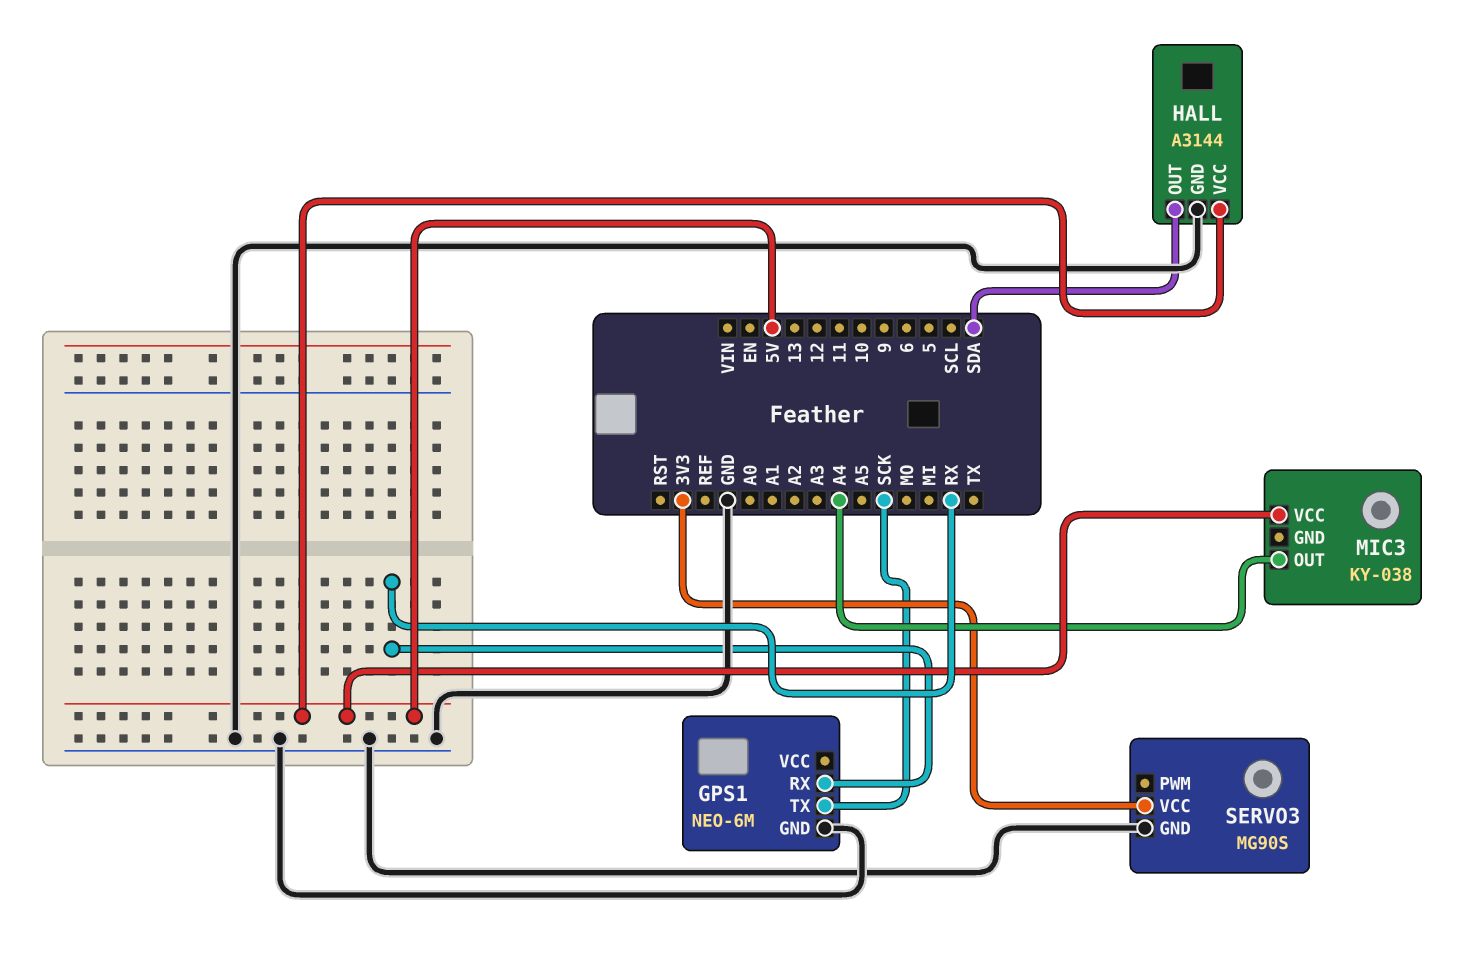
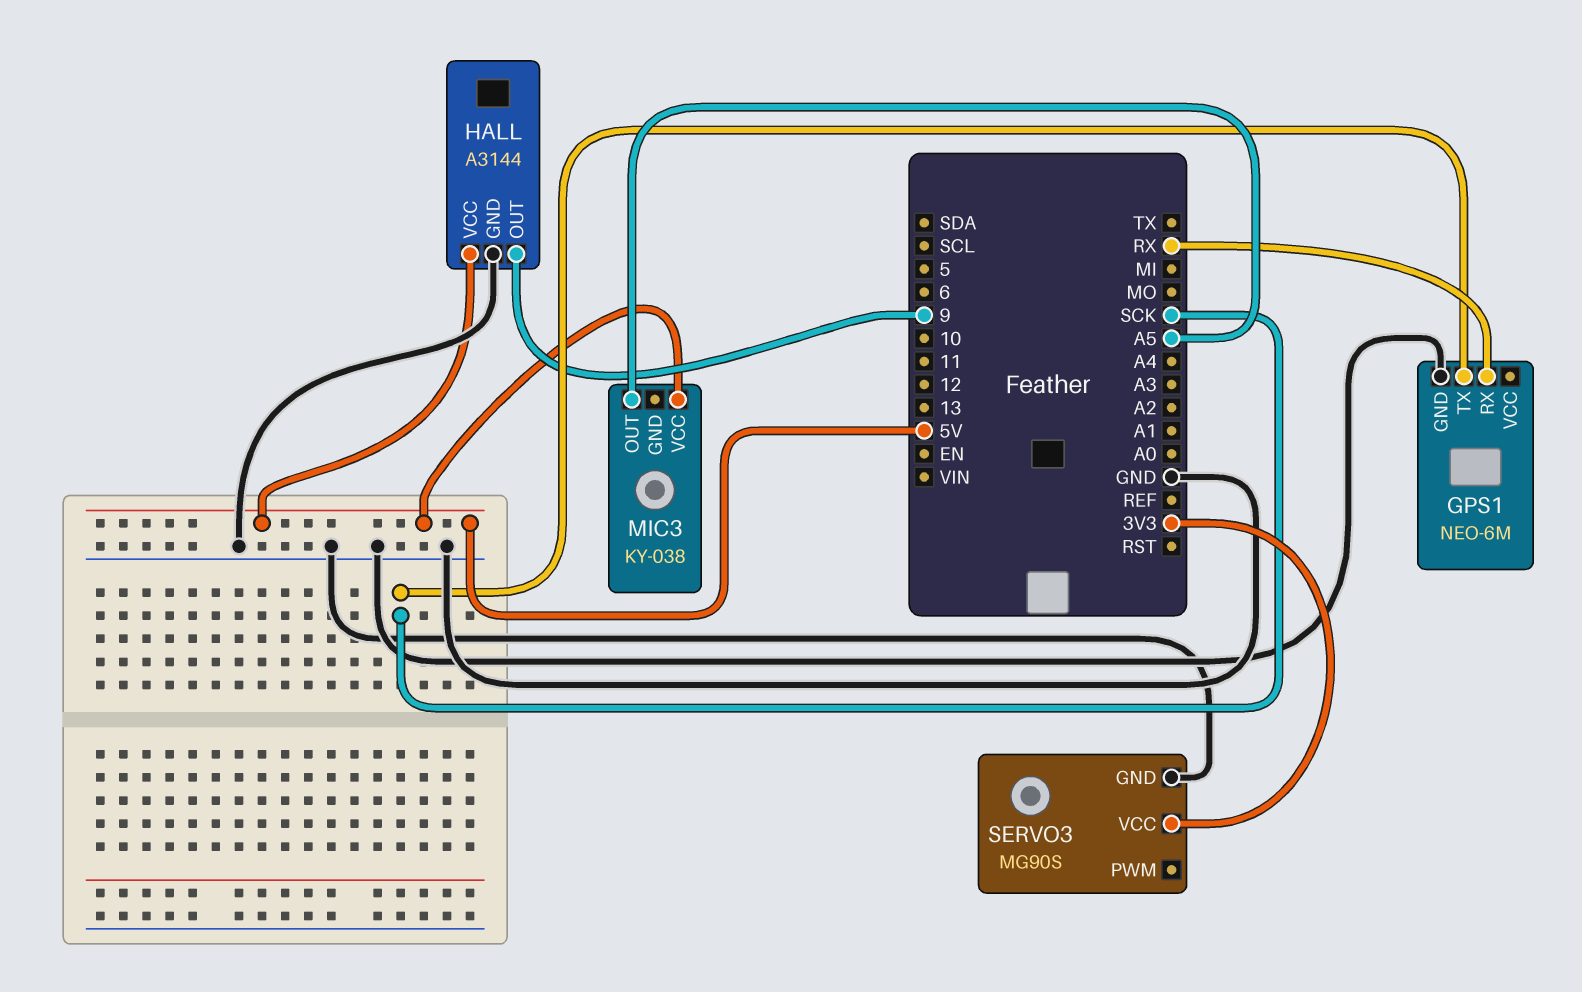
HALL pin OUT: SDA -> 9
MIC3 pin OUT: A4 -> A5

